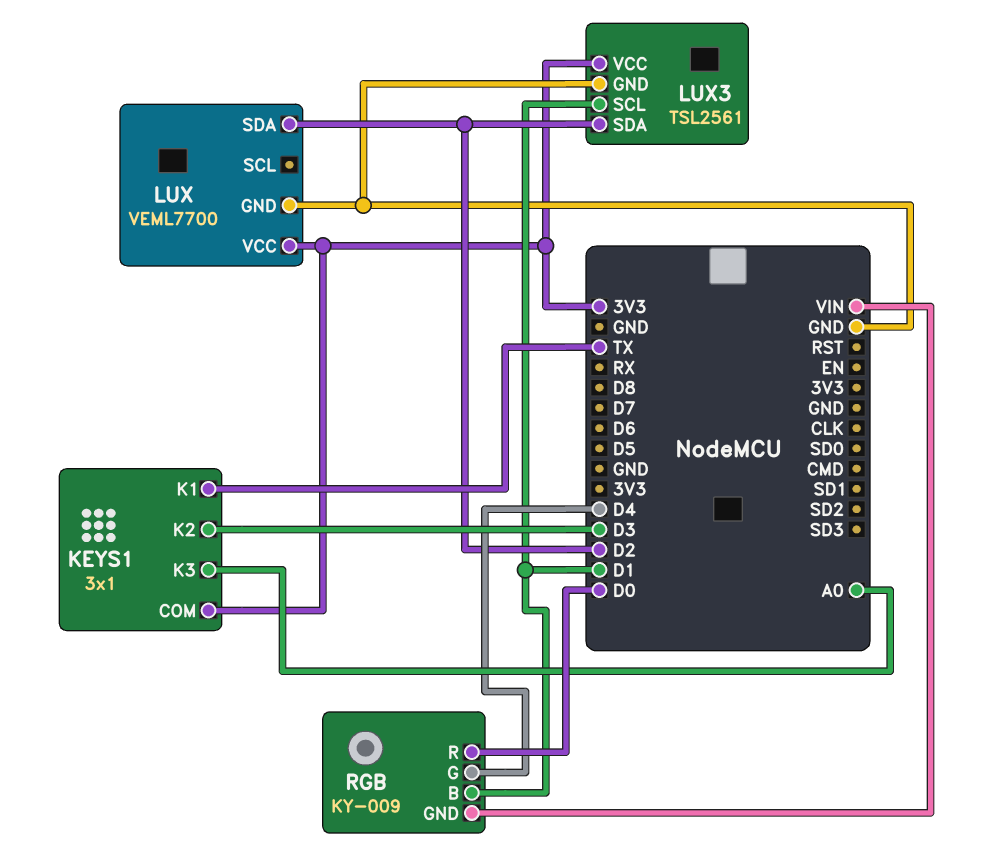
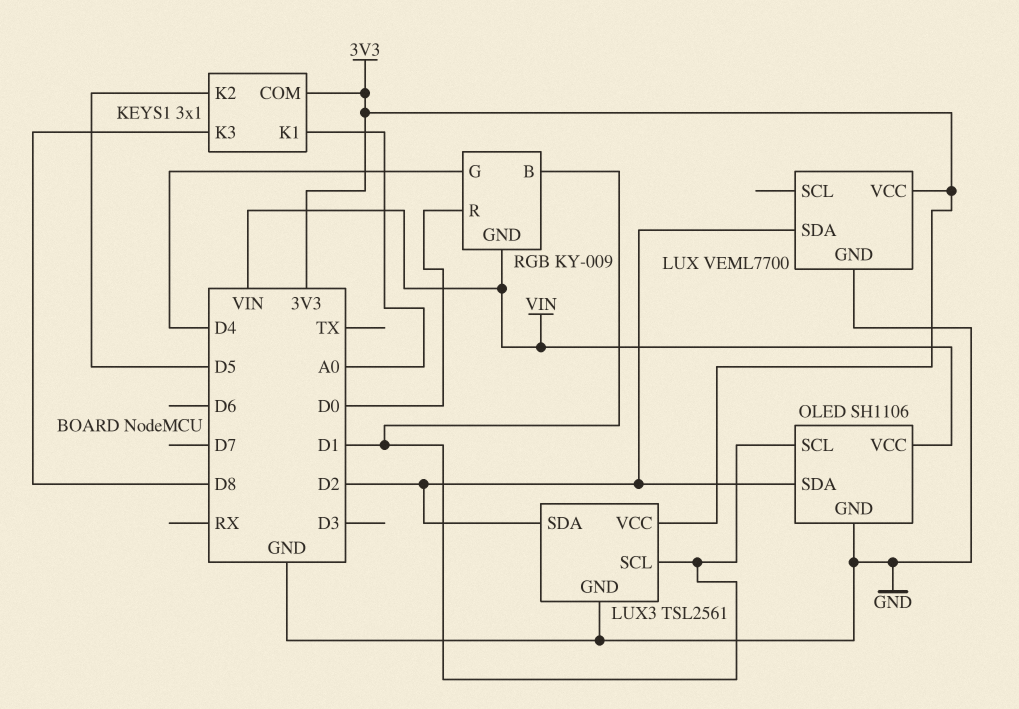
KEYS1 pin K1: TX -> A0
KEYS1 pin K2: D3 -> D5
KEYS1 pin K3: A0 -> D8
OLED: none -> SH1106
OLED pin GND: none -> GND
OLED pin SCL: none -> D1
OLED pin SDA: none -> D2
OLED pin VCC: none -> VIN

